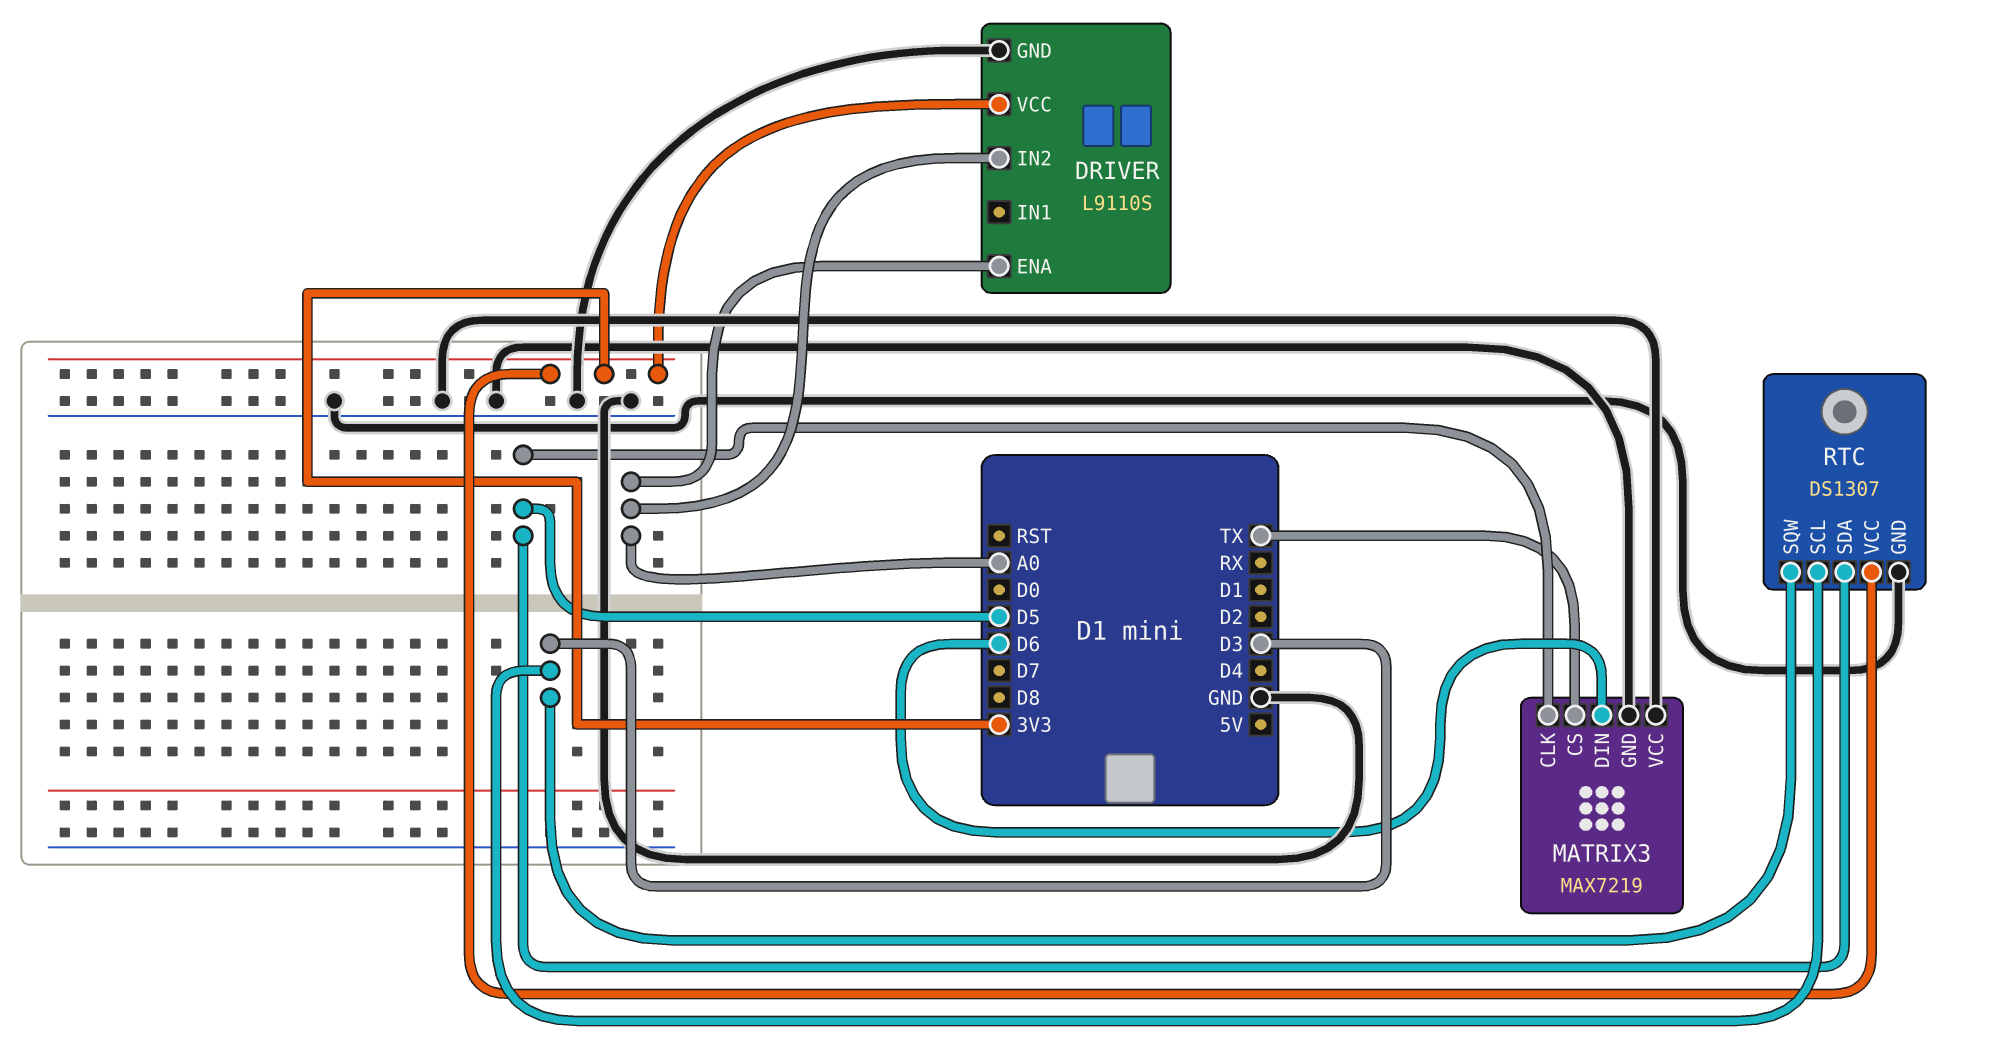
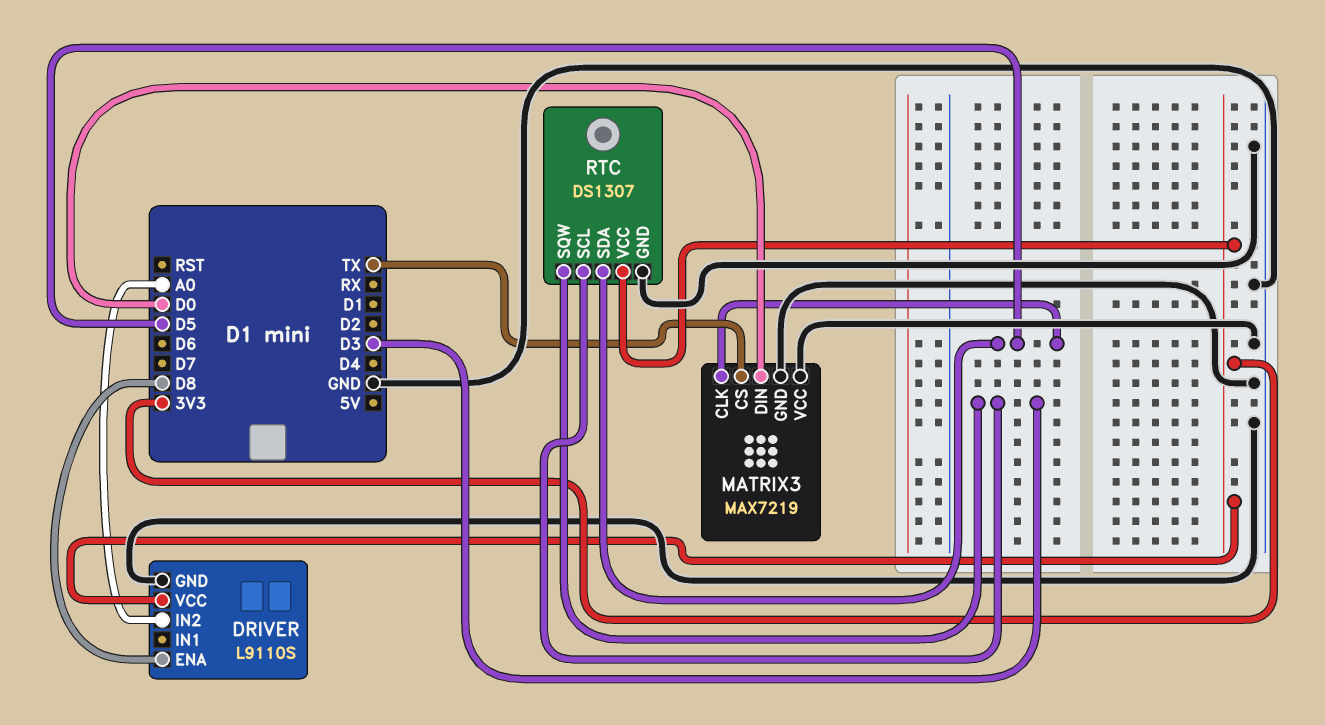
DRIVER pin ENA: A0 -> D8
MATRIX3 pin DIN: D6 -> D0

